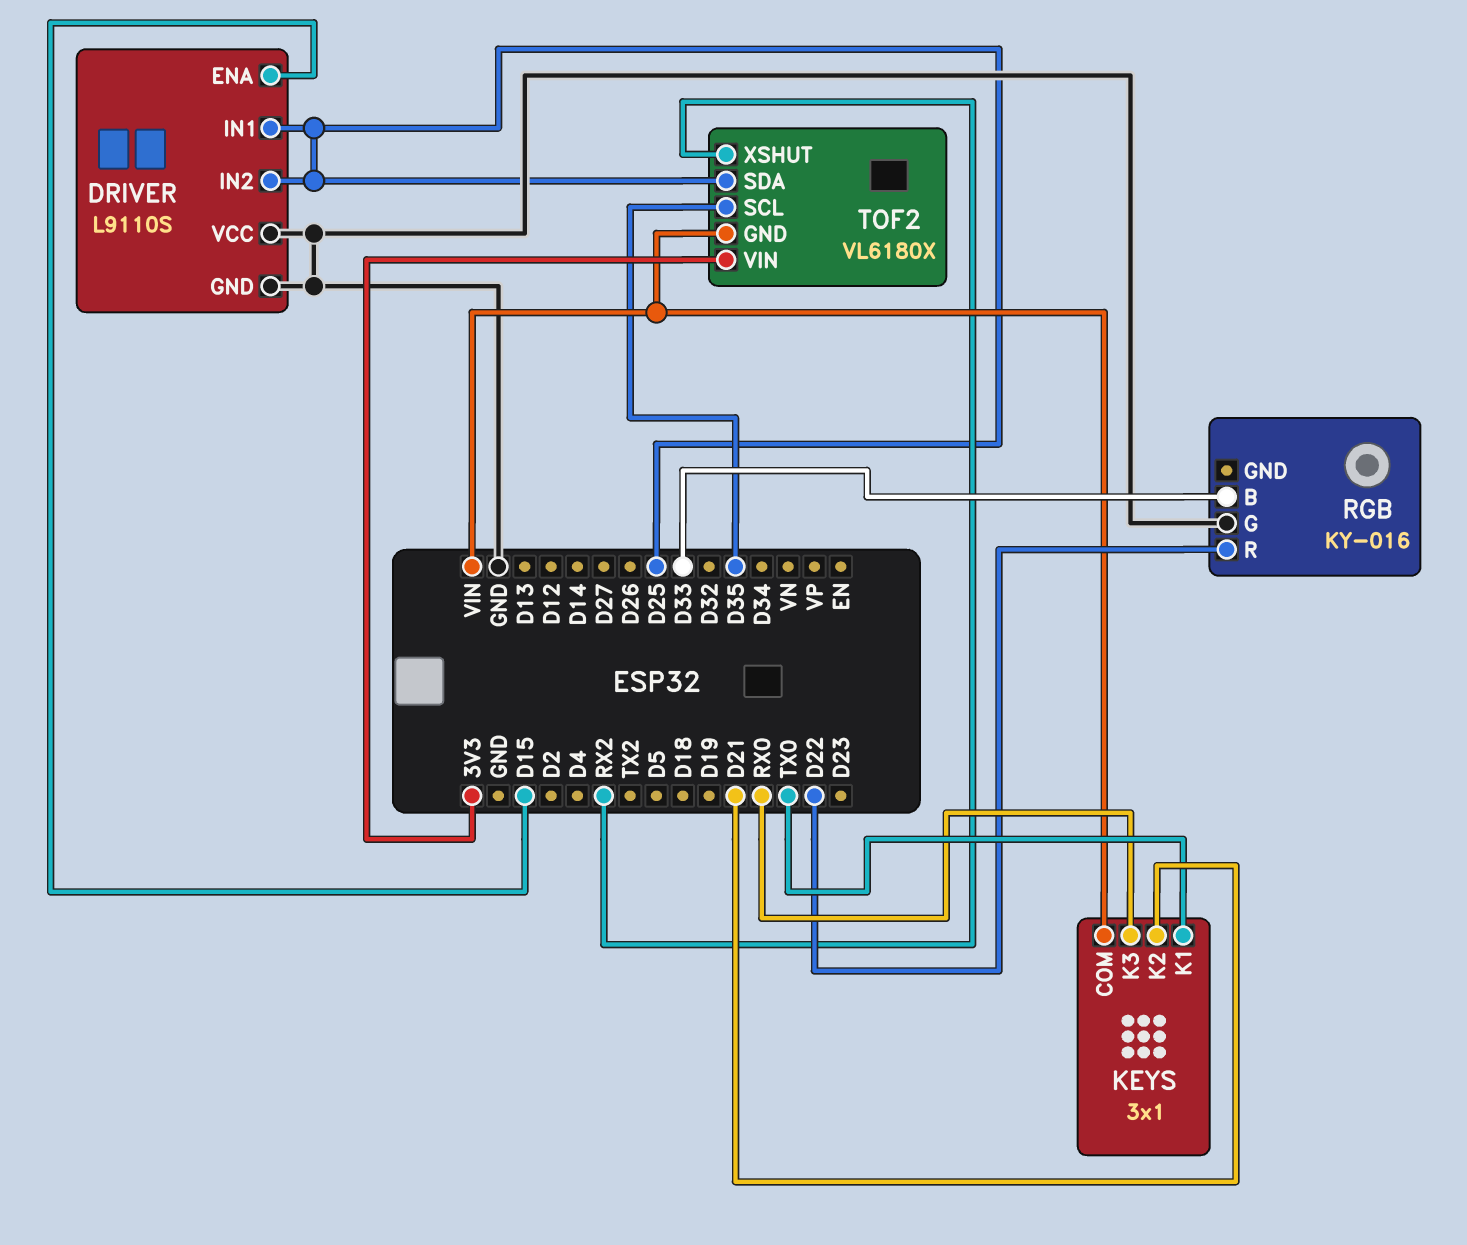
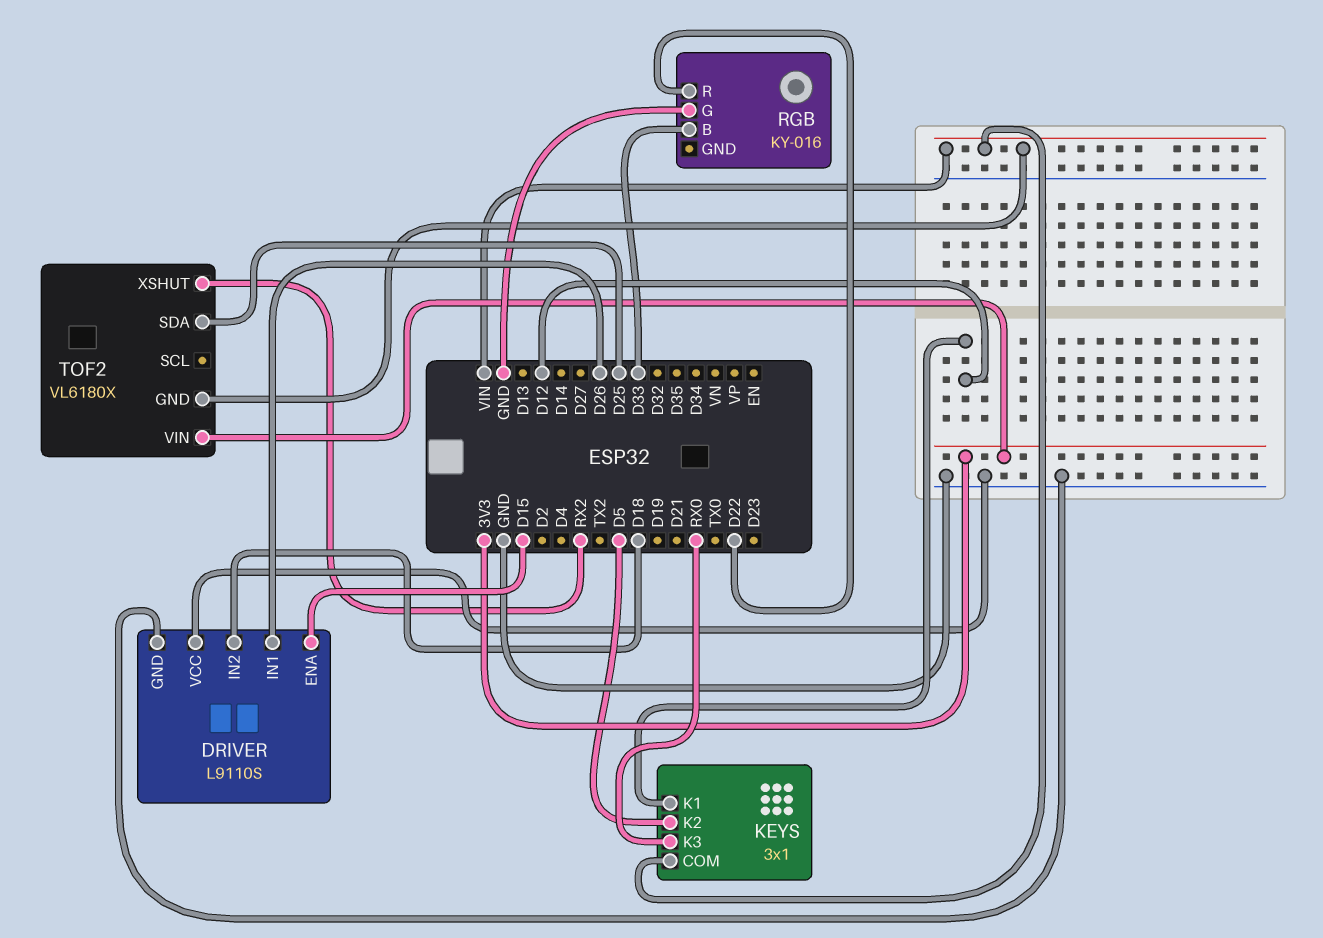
DRIVER pin IN1: D25 -> D26
DRIVER pin IN2: D25 -> D18
KEYS pin K1: TX0 -> D12
KEYS pin K2: D21 -> D5
TOF2 pin SCL: D35 -> none

